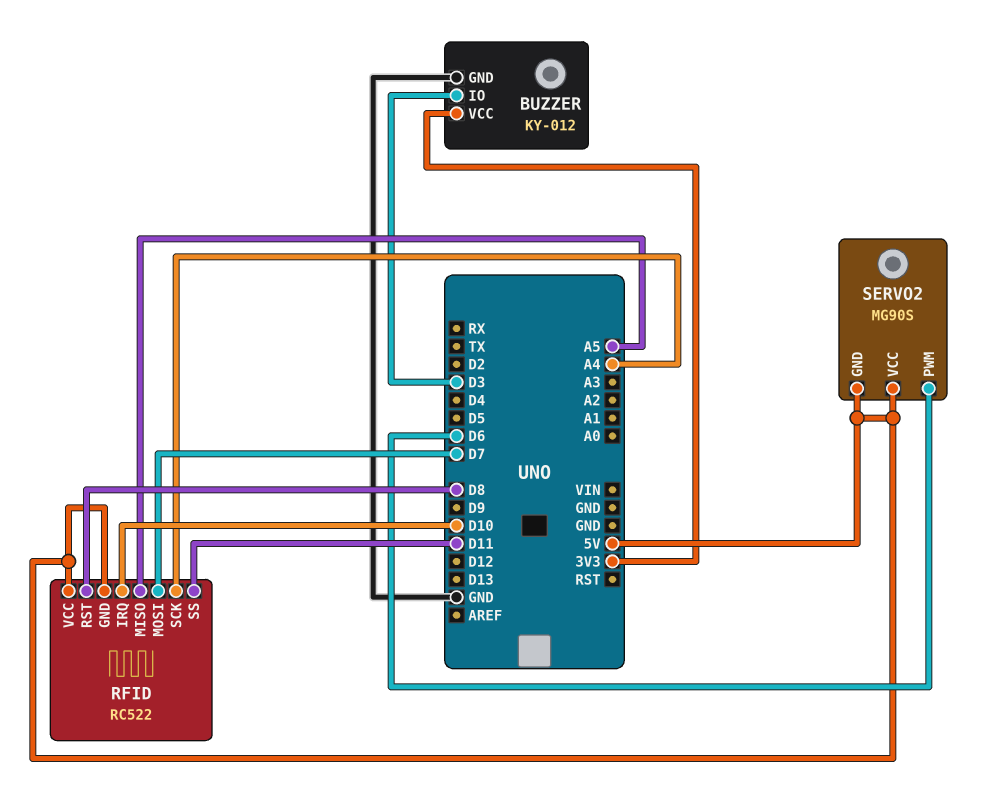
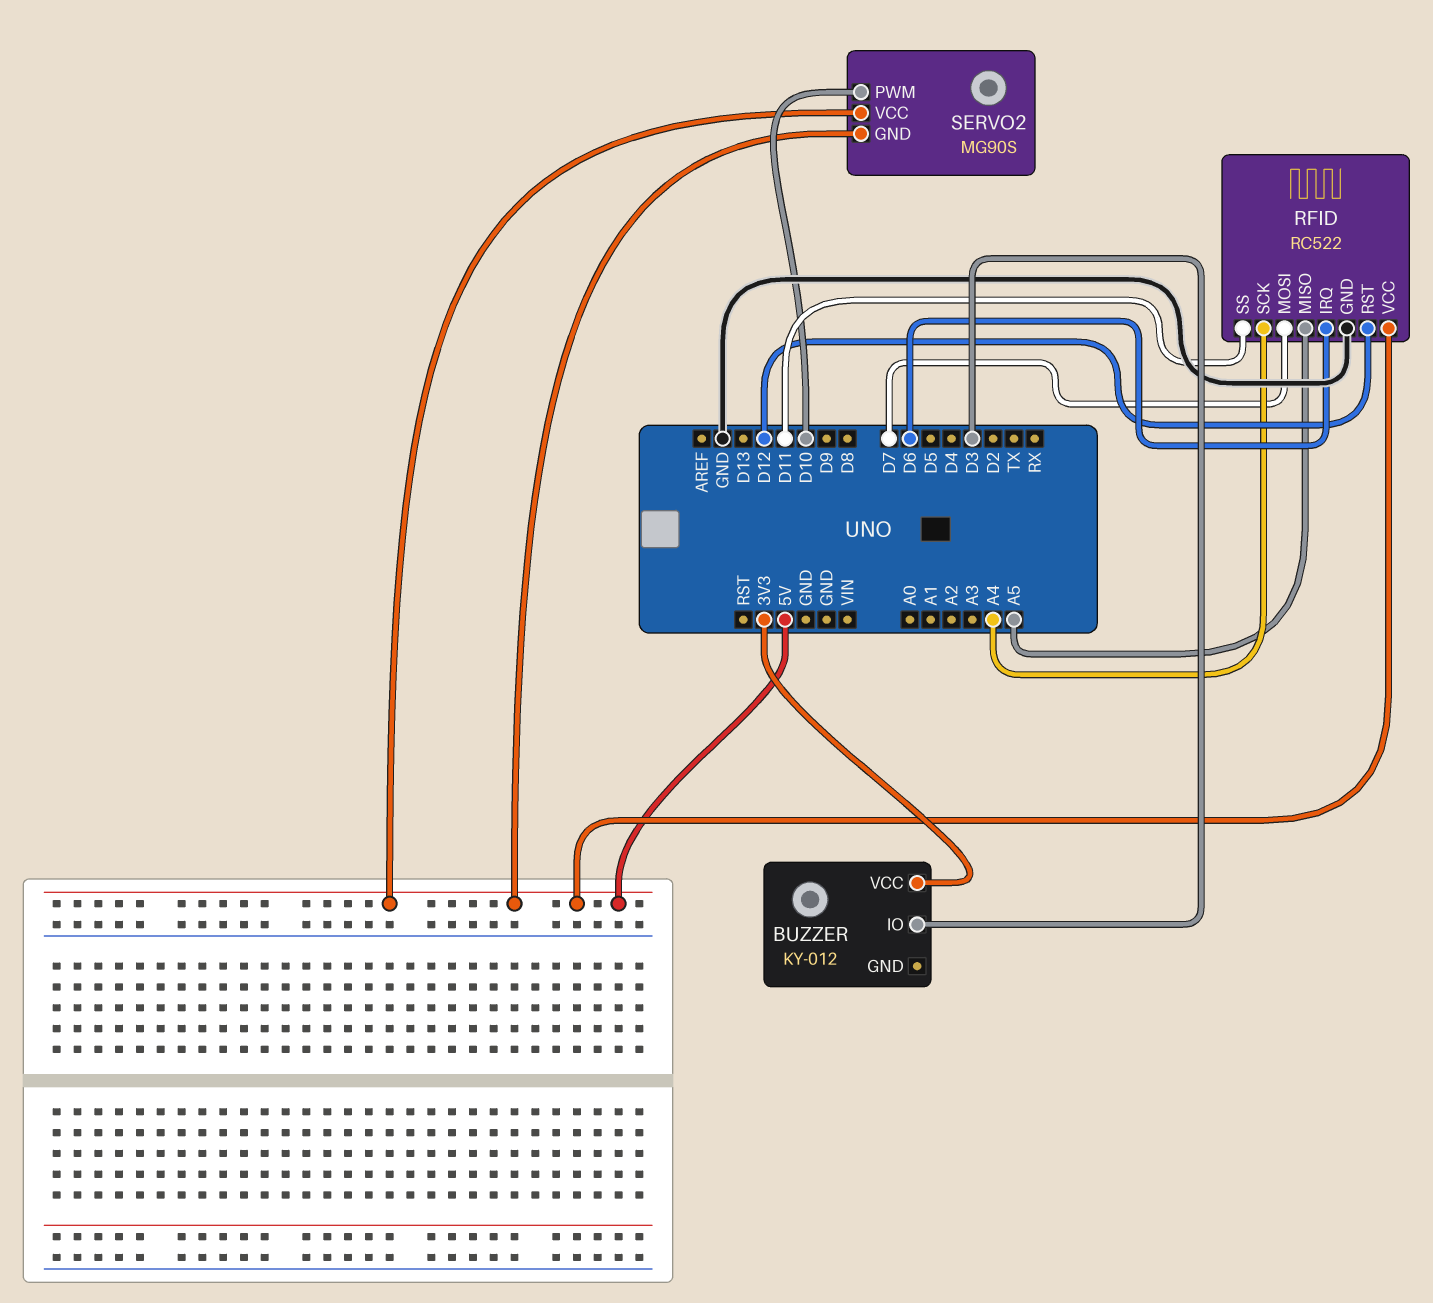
BUZZER pin GND: GND -> none
RFID pin GND: 5V -> GND
RFID pin IRQ: D10 -> D6
RFID pin RST: D8 -> D12
SERVO2 pin PWM: D6 -> D10

